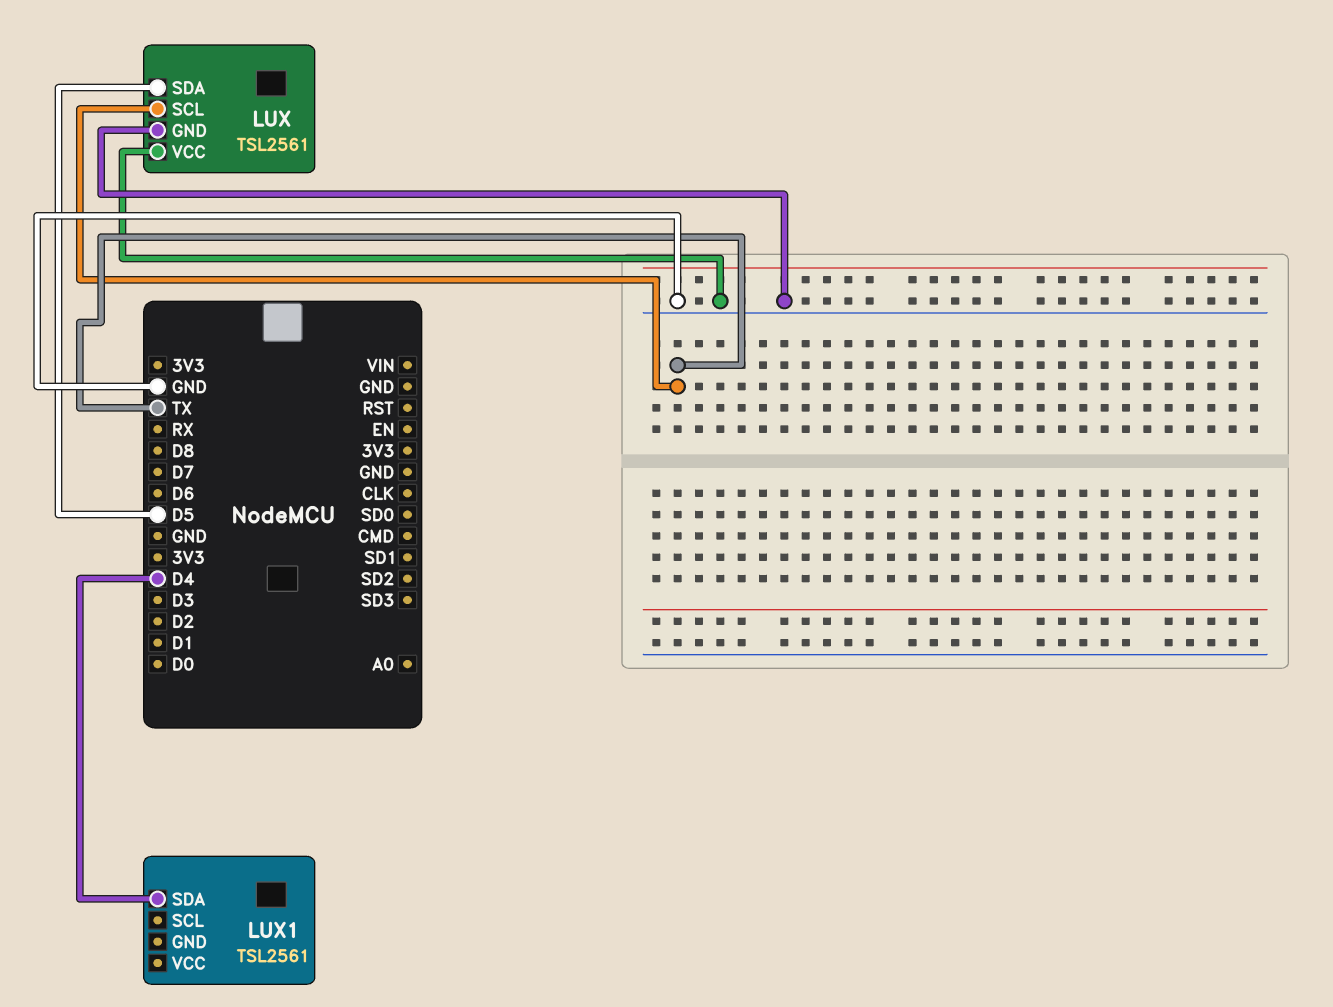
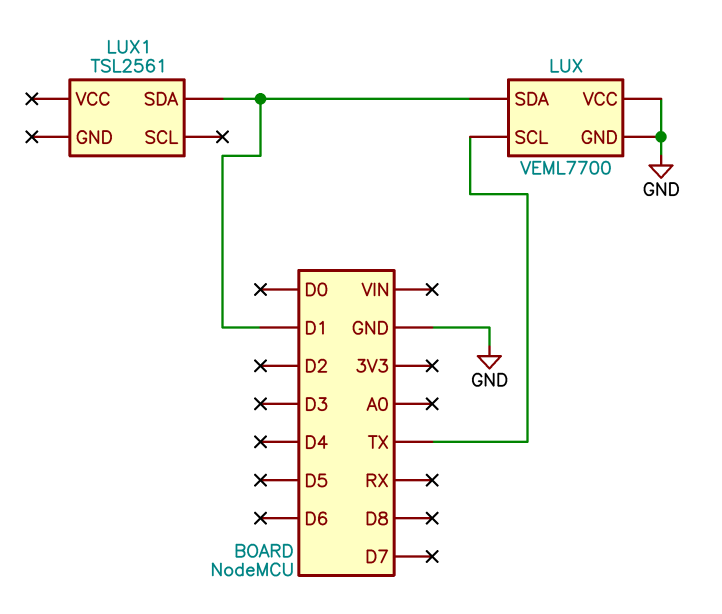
LUX: TSL2561 -> VEML7700
LUX pin SDA: D5 -> D1
LUX1 pin SDA: D4 -> D1

